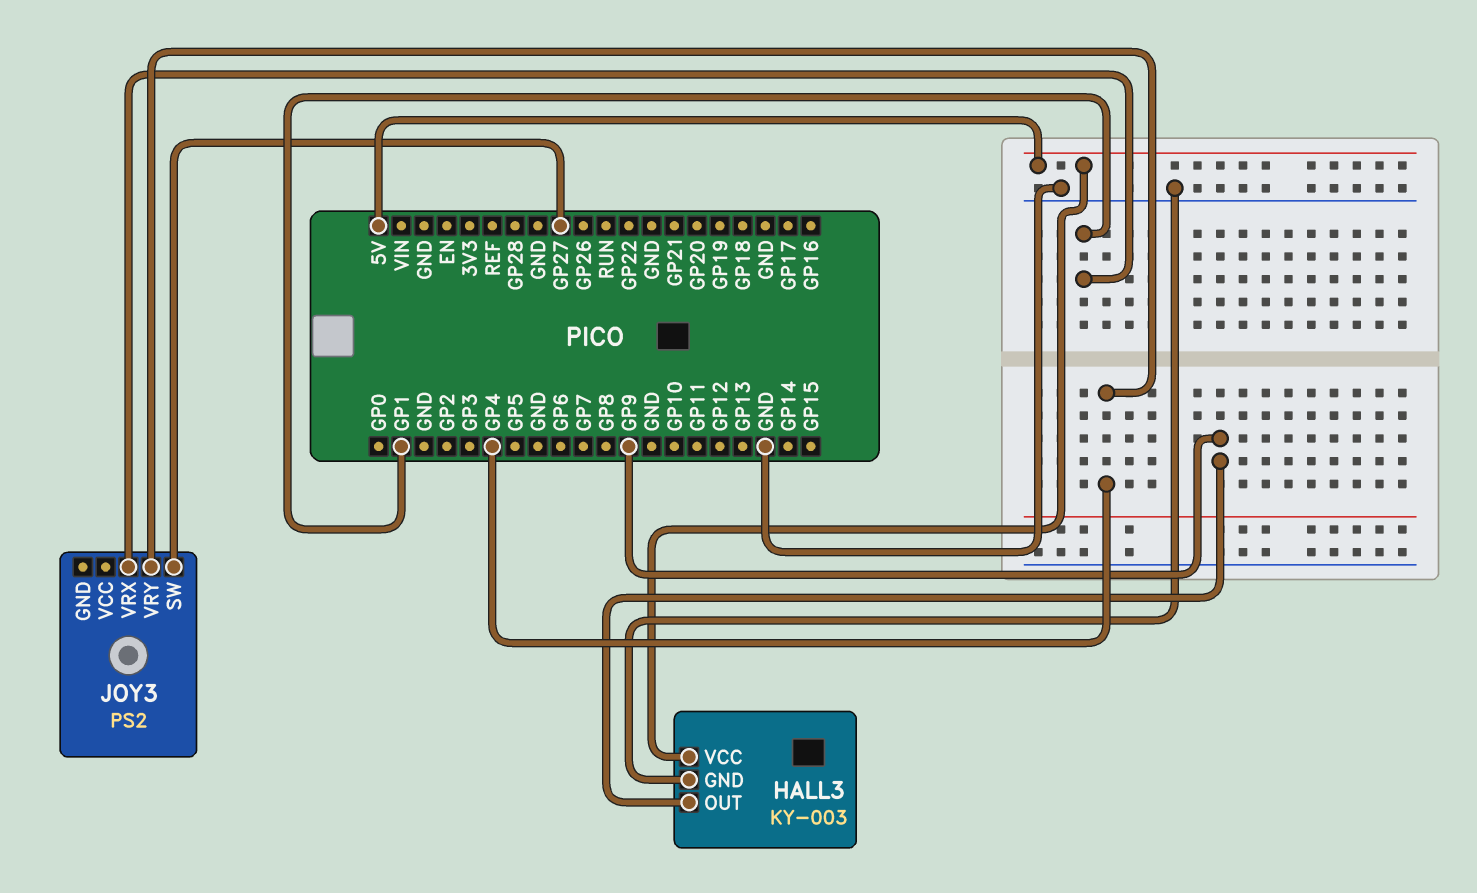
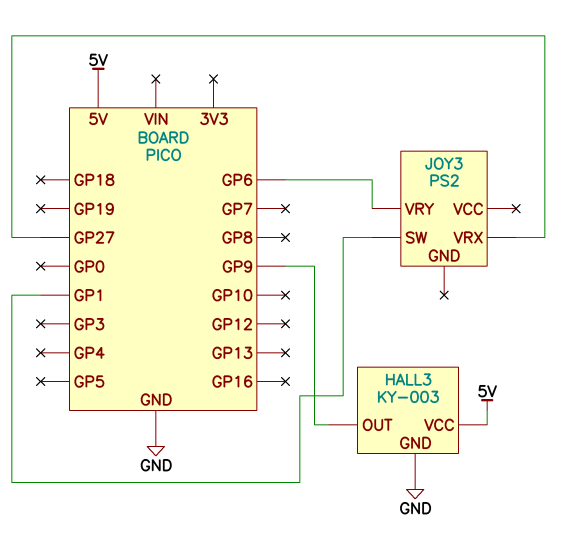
JOY3 pin SW: GP27 -> GP1
JOY3 pin VRX: GP1 -> GP27
JOY3 pin VRY: GP4 -> GP6

